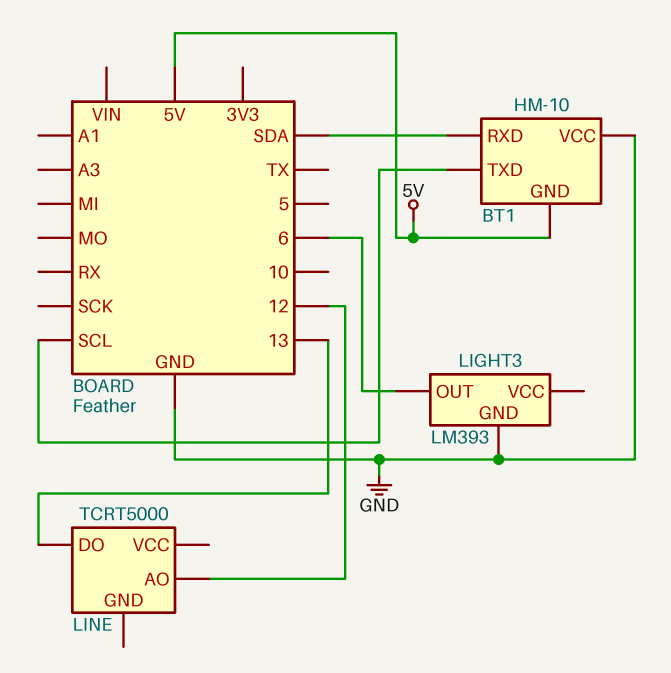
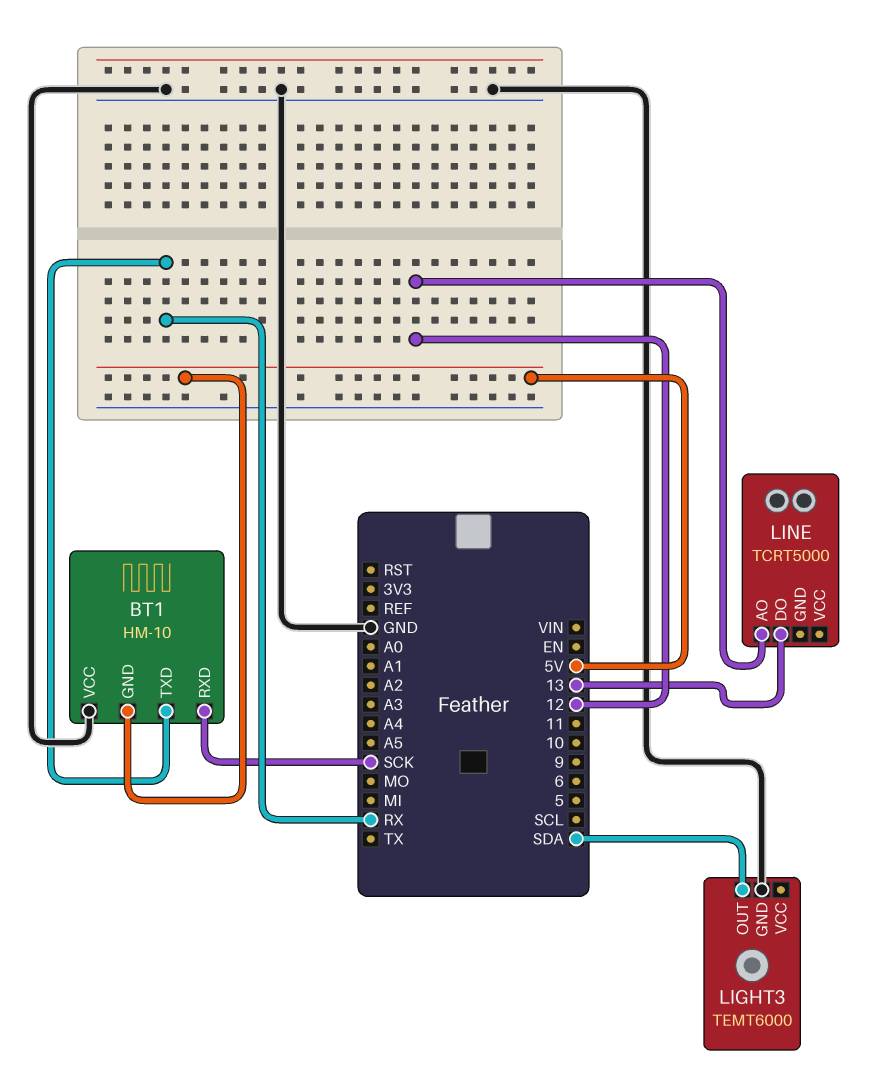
BT1 pin RXD: SDA -> SCK
BT1 pin TXD: SCL -> RX
LIGHT3: LM393 -> TEMT6000
LIGHT3 pin OUT: 6 -> SDA

